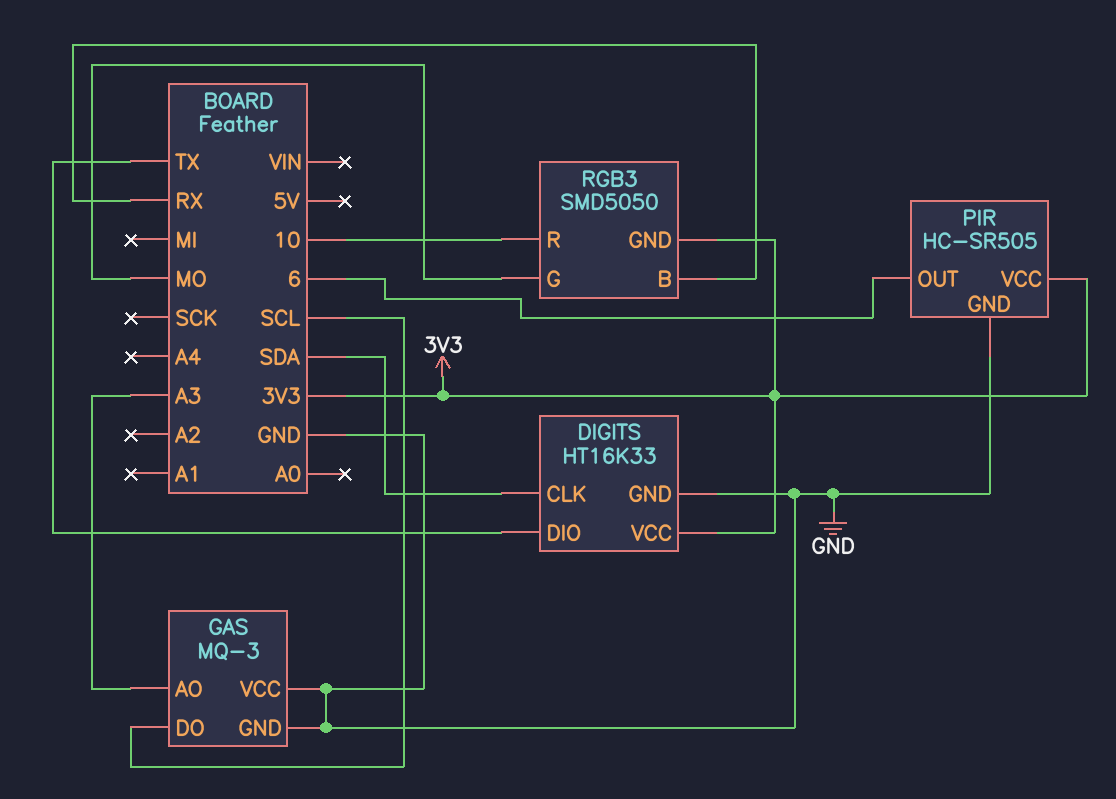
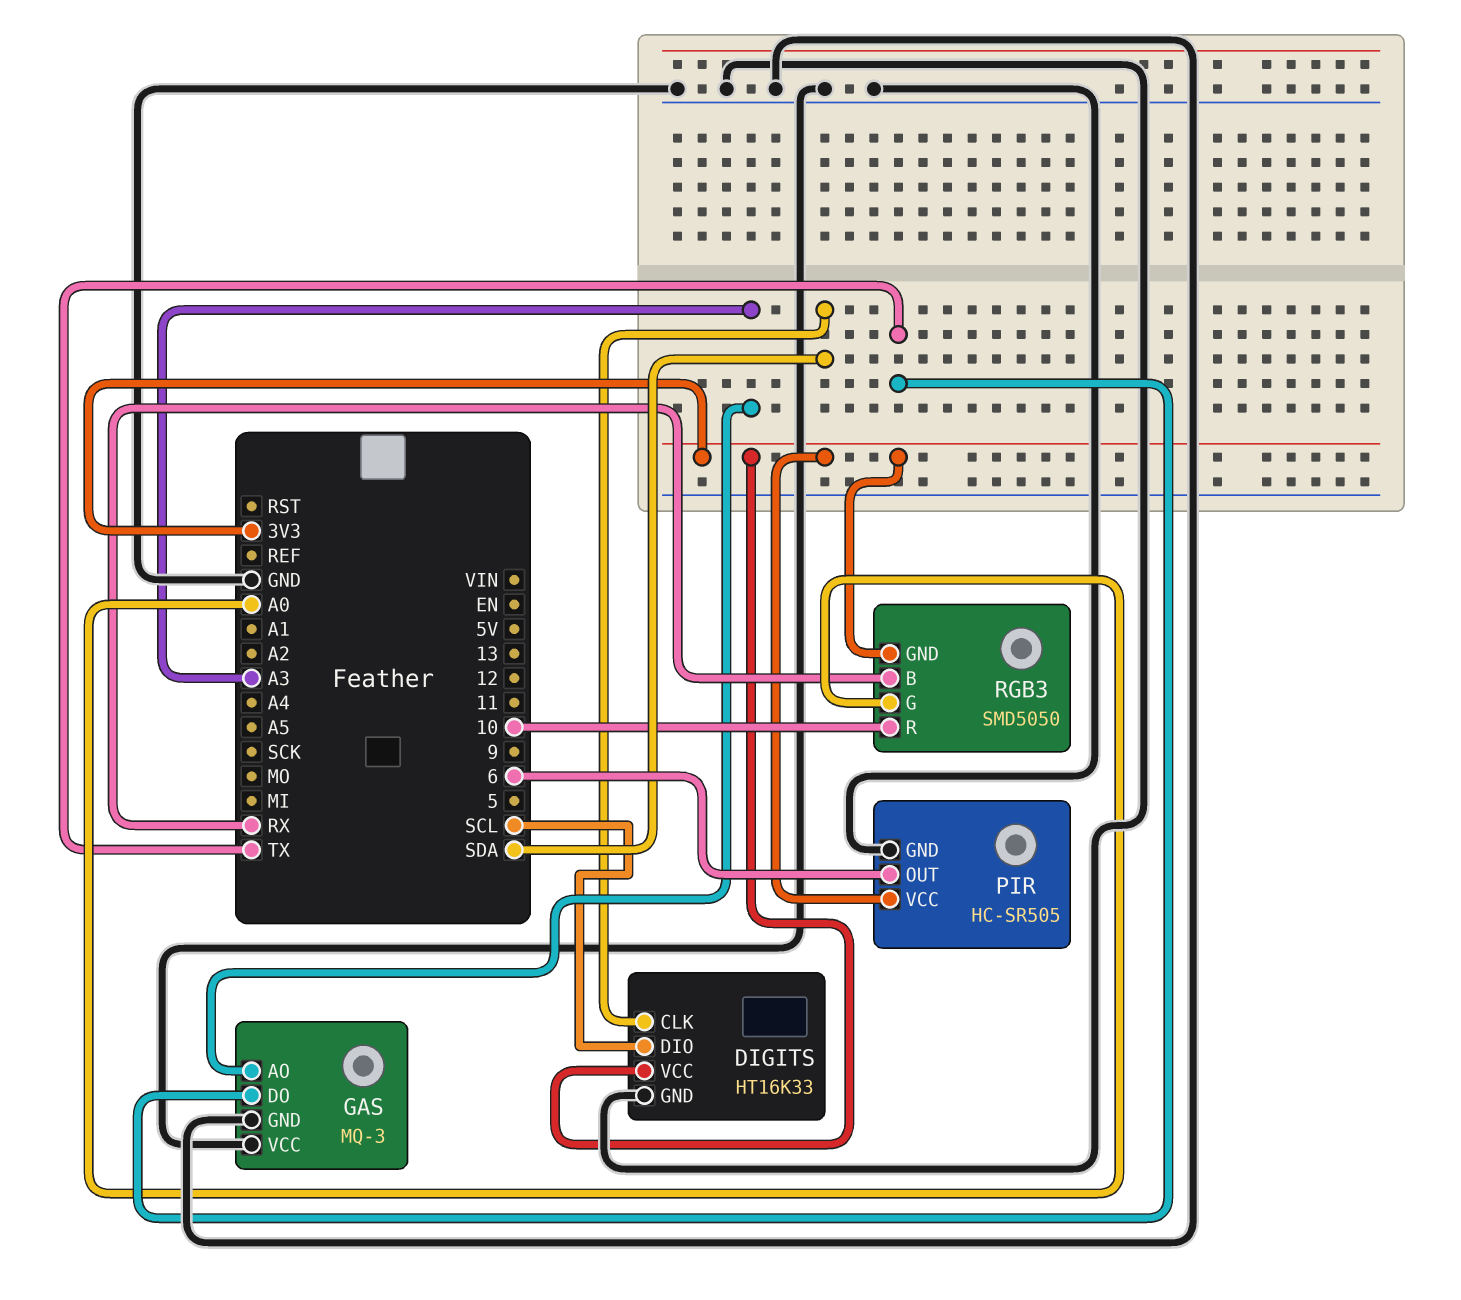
DIGITS pin DIO: TX -> SCL
GAS pin DO: SCL -> TX
RGB3 pin G: MO -> A0

